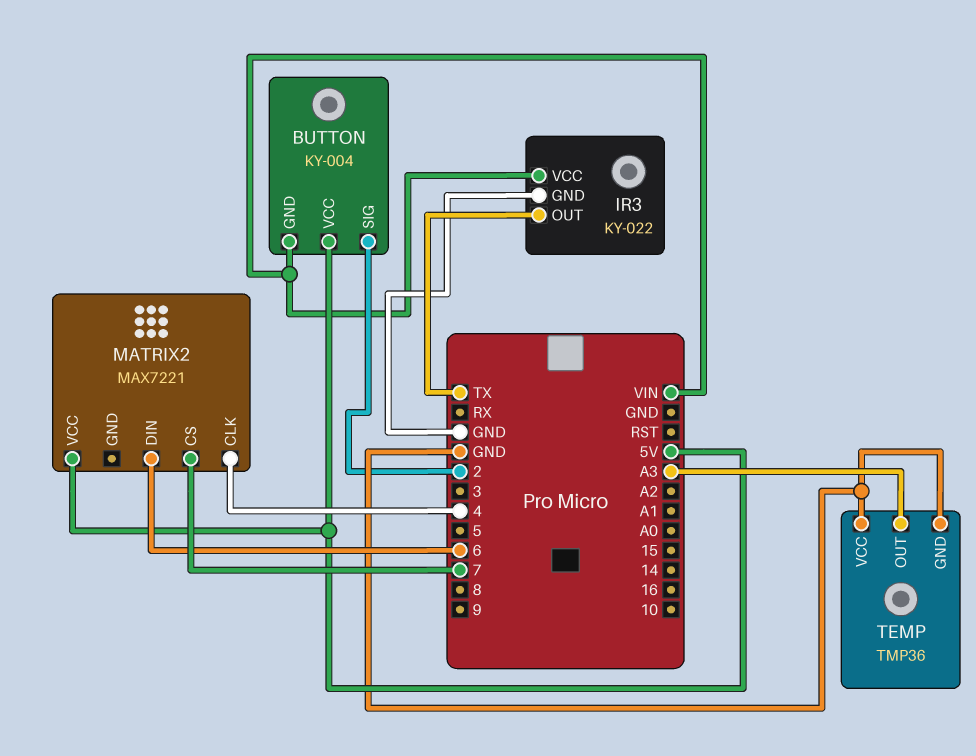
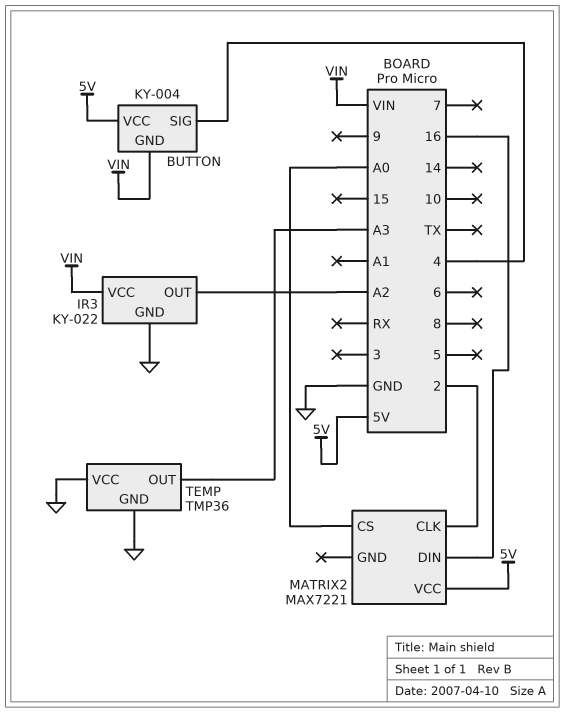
BUTTON pin SIG: 2 -> 4
IR3 pin OUT: TX -> A2
MATRIX2 pin CLK: 4 -> 2
MATRIX2 pin CS: 7 -> A0
MATRIX2 pin DIN: 6 -> 16

